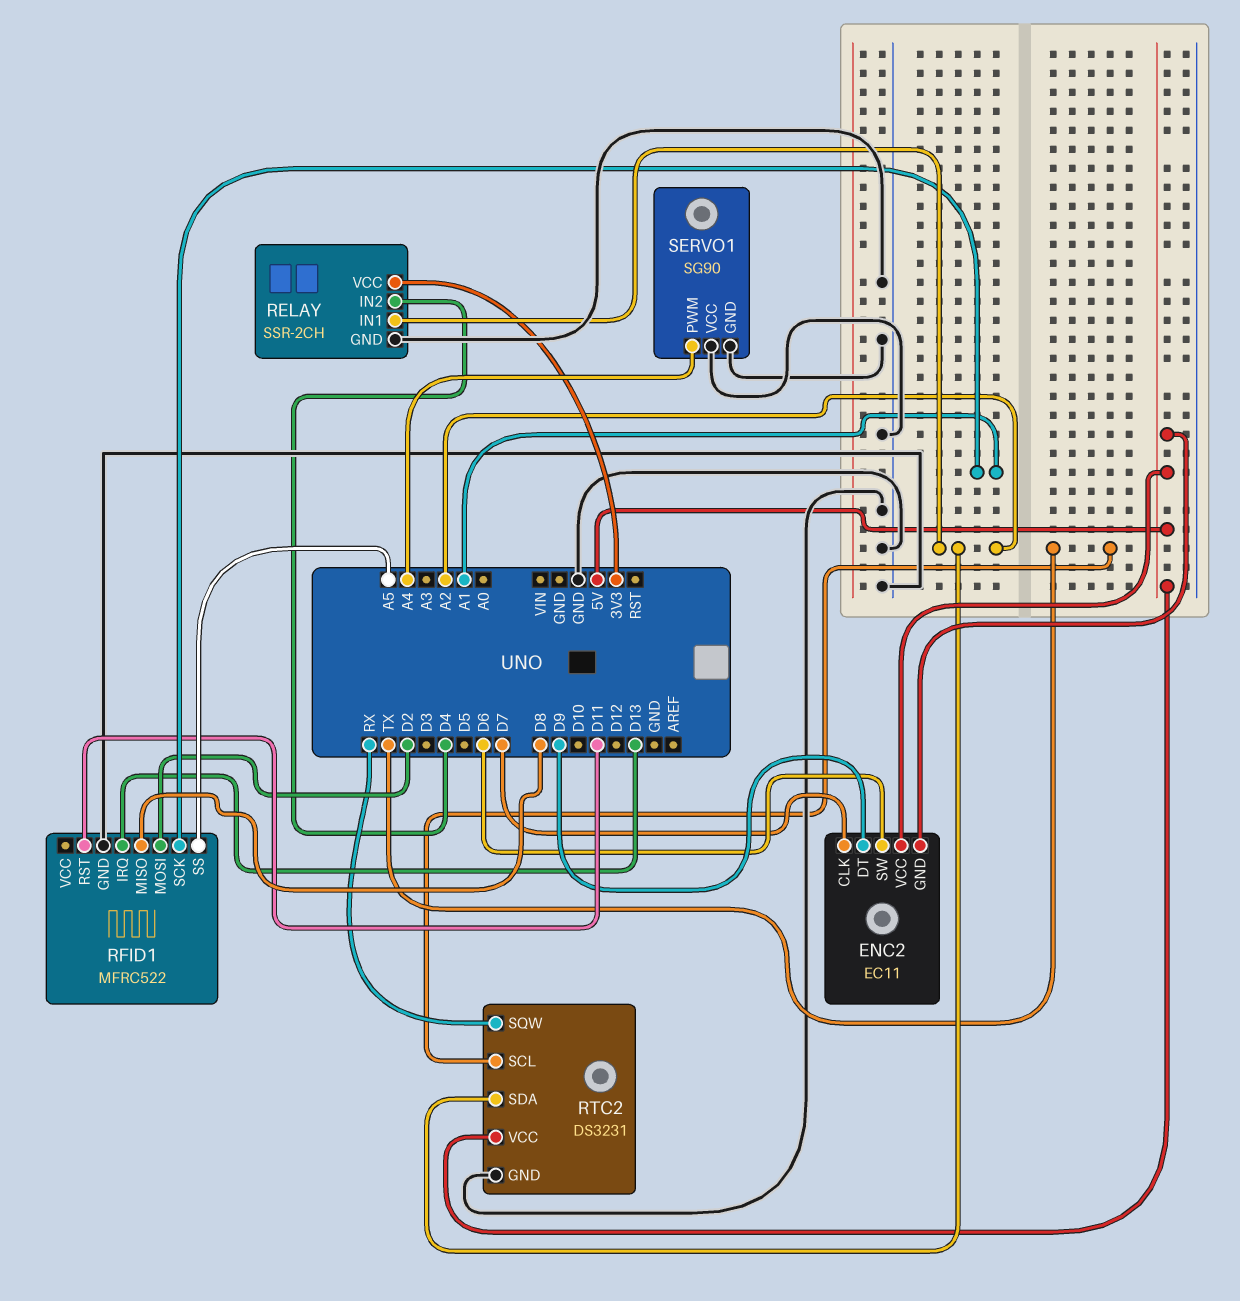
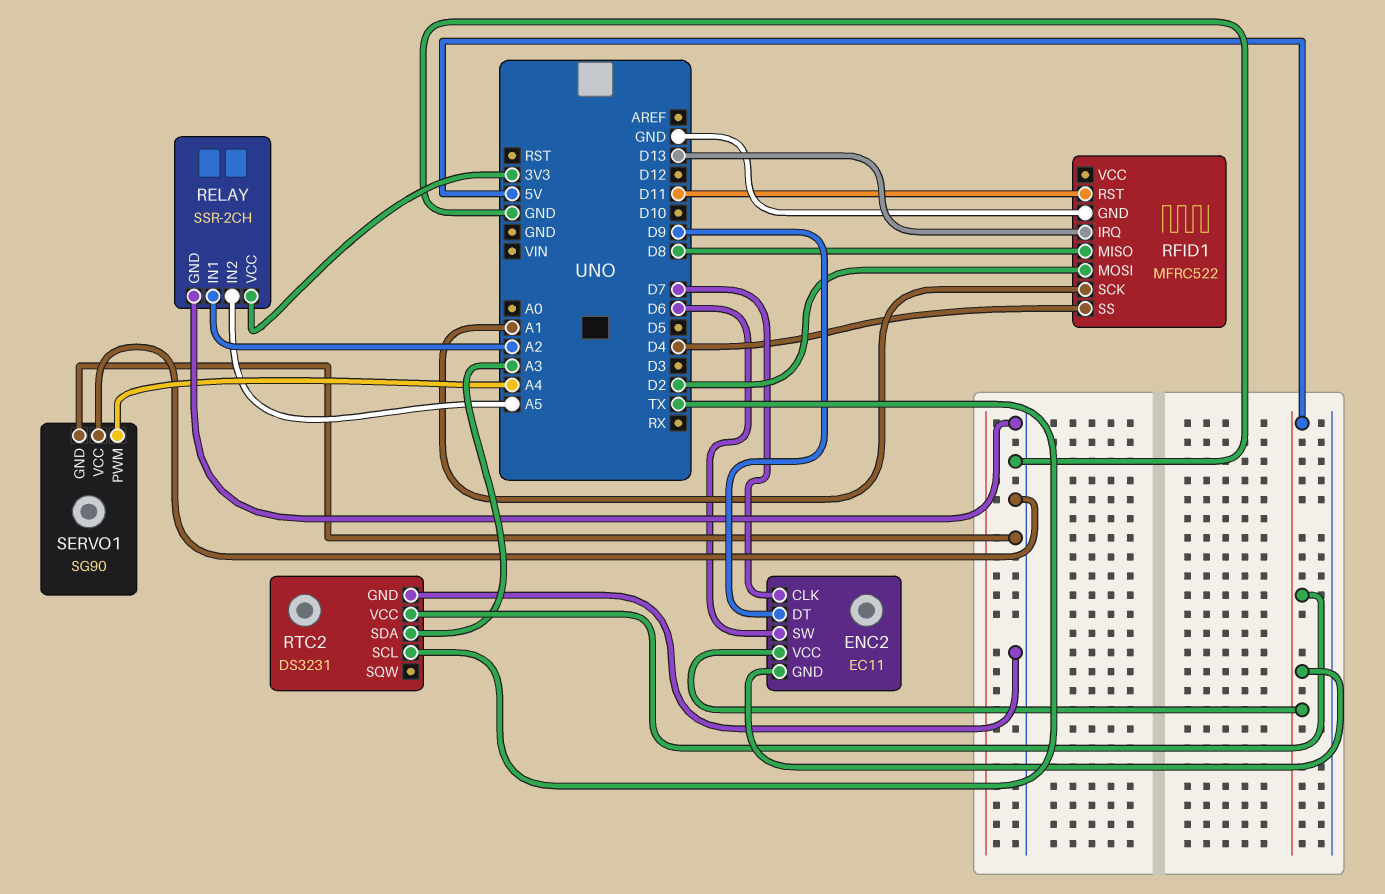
RELAY pin IN2: D4 -> A5
RFID1 pin SS: A5 -> D4
RTC2 pin SDA: A2 -> A3
RTC2 pin SQW: RX -> none

